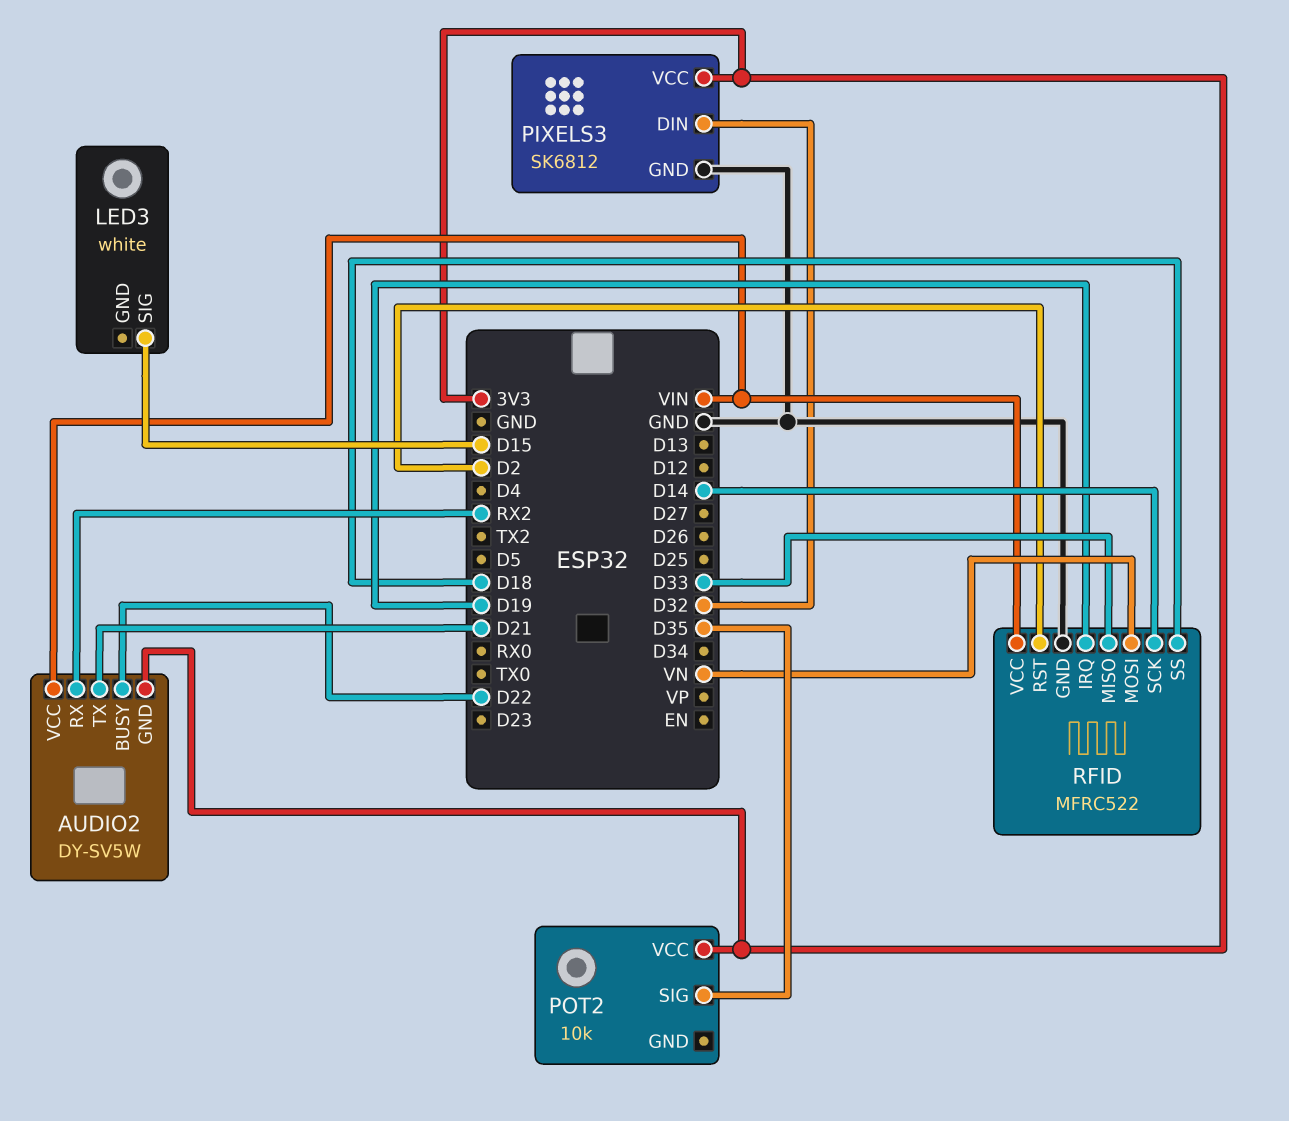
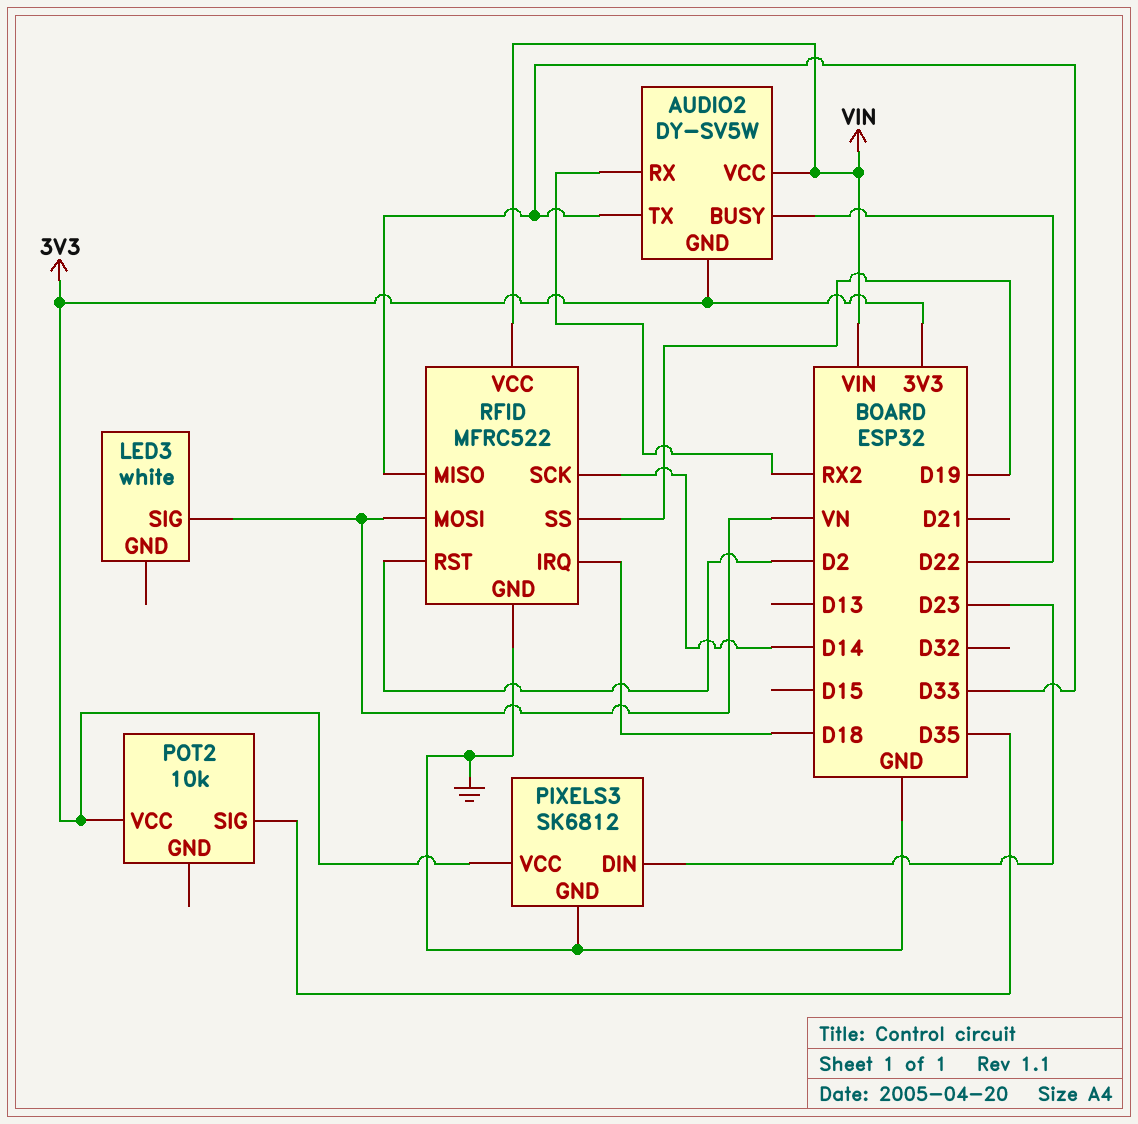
AUDIO2 pin TX: D21 -> D33
LED3 pin SIG: D15 -> VN
PIXELS3 pin DIN: D32 -> D23
RFID pin IRQ: D19 -> D18
RFID pin SS: D18 -> D19

